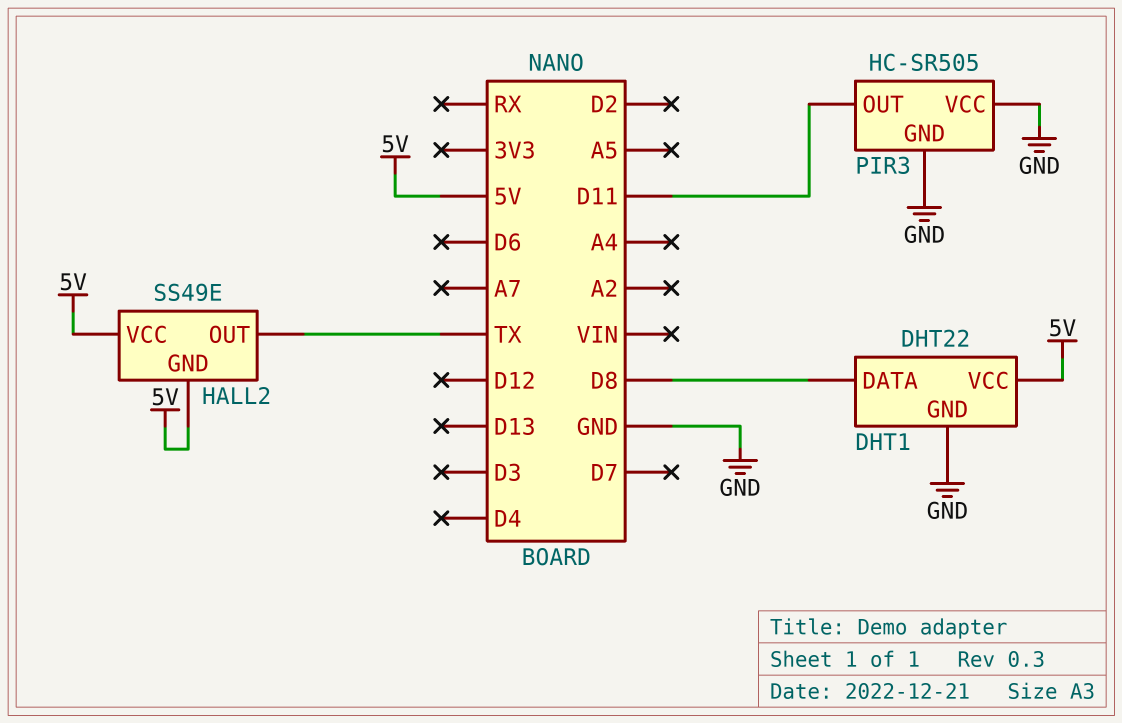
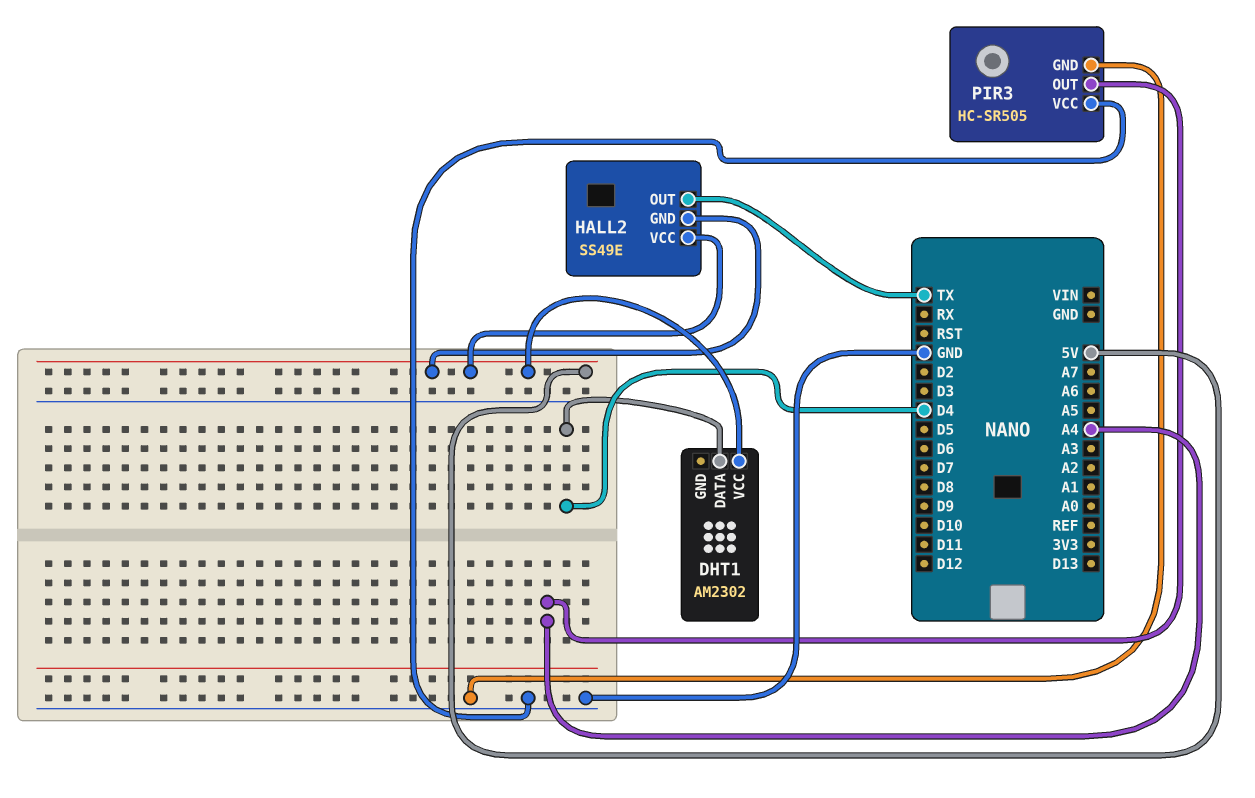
DHT1: DHT22 -> AM2302
DHT1 pin DATA: D8 -> D4
DHT1 pin GND: GND -> none
PIR3 pin OUT: D11 -> A4

